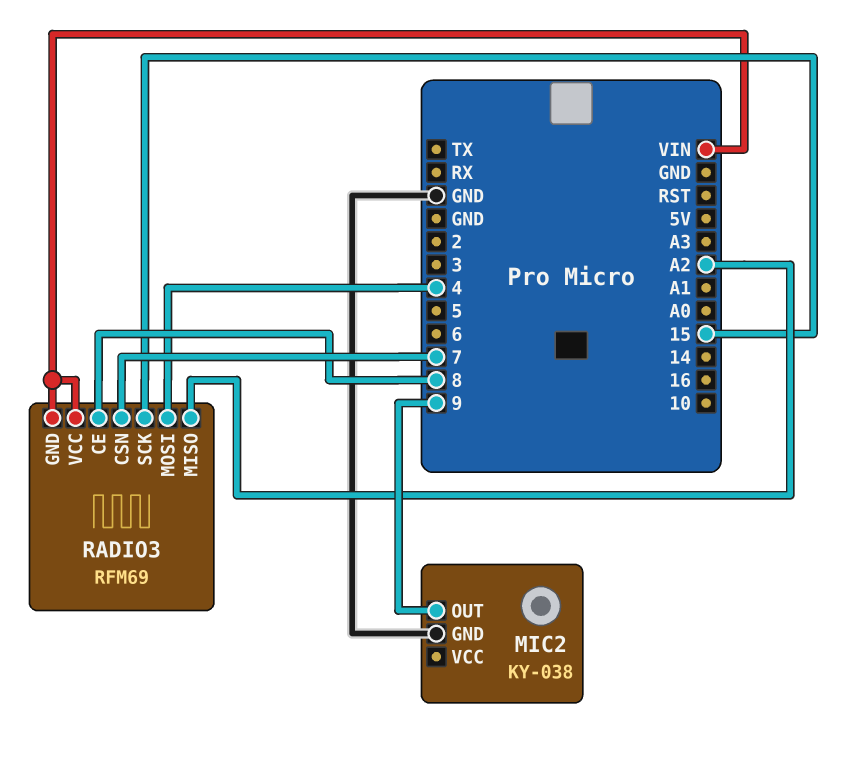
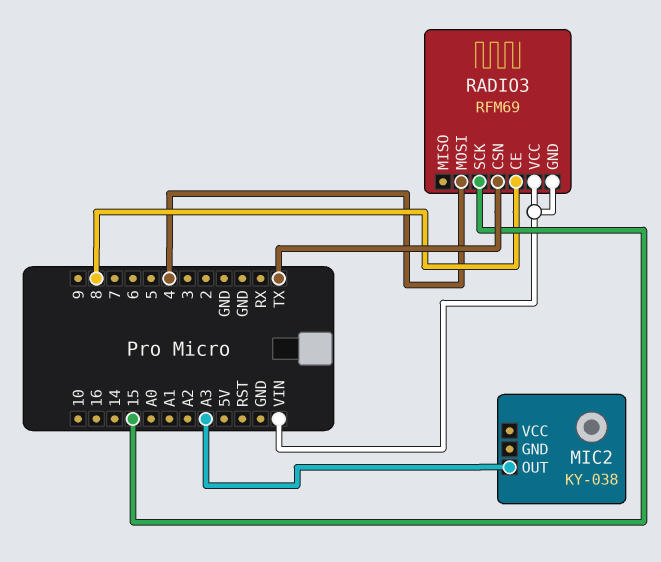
MIC2 pin GND: GND -> none
MIC2 pin OUT: 9 -> A3
RADIO3 pin CSN: 7 -> TX
RADIO3 pin MISO: A2 -> none

